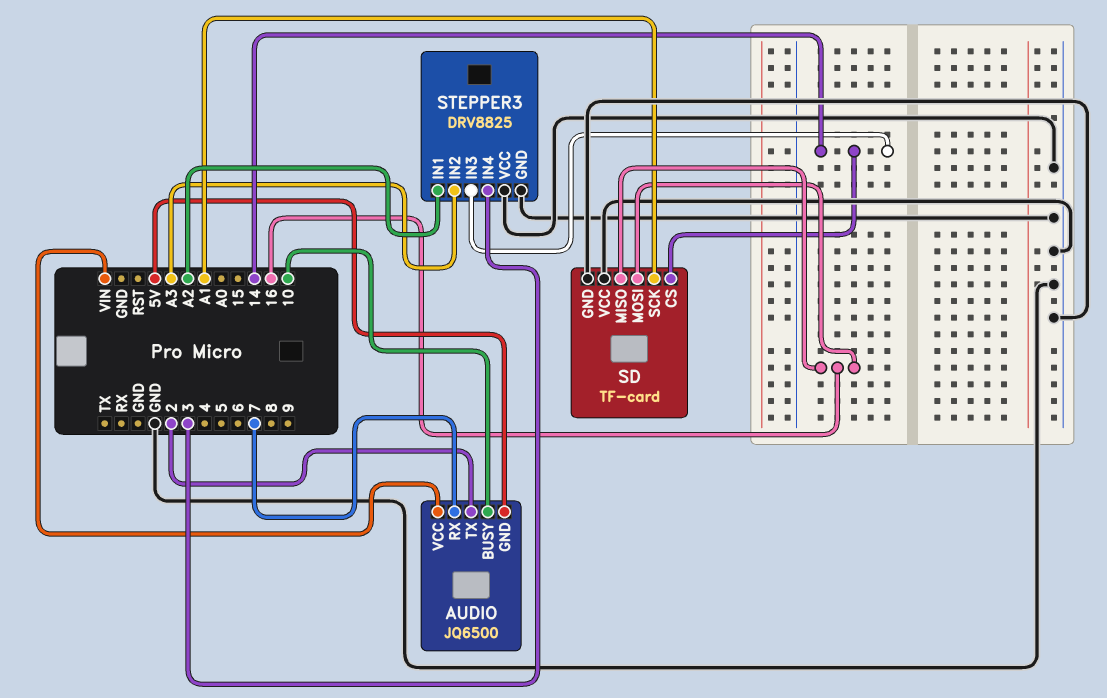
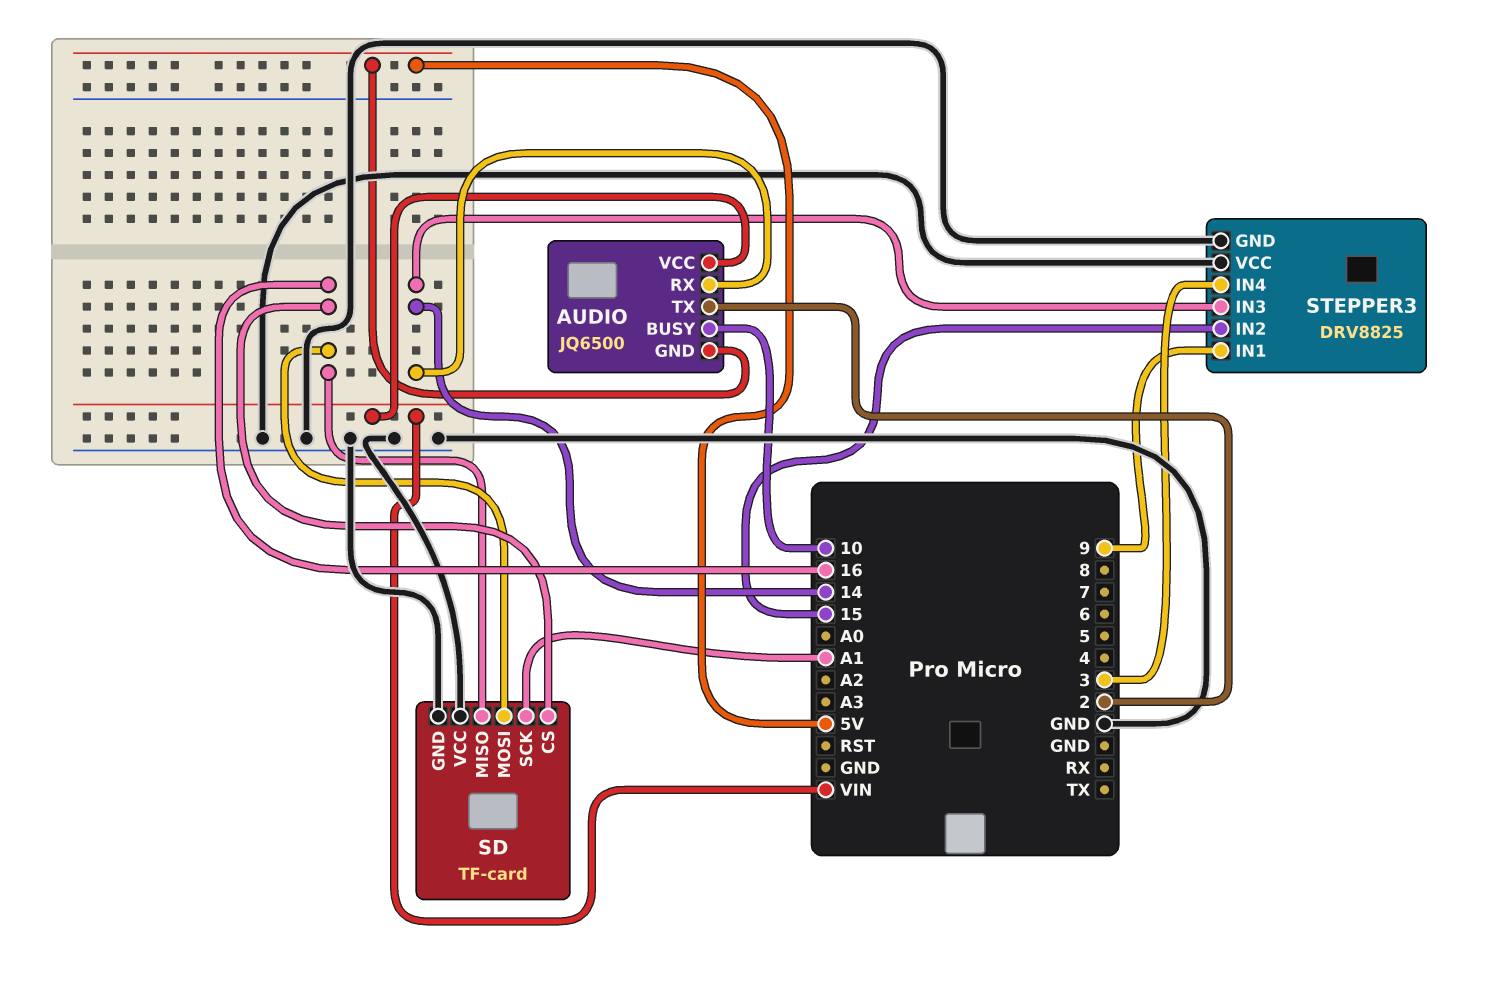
AUDIO pin RX: 7 -> 14
SD pin CS: 14 -> 16
STEPPER3 pin IN1: A2 -> 9
STEPPER3 pin IN2: A3 -> 15

